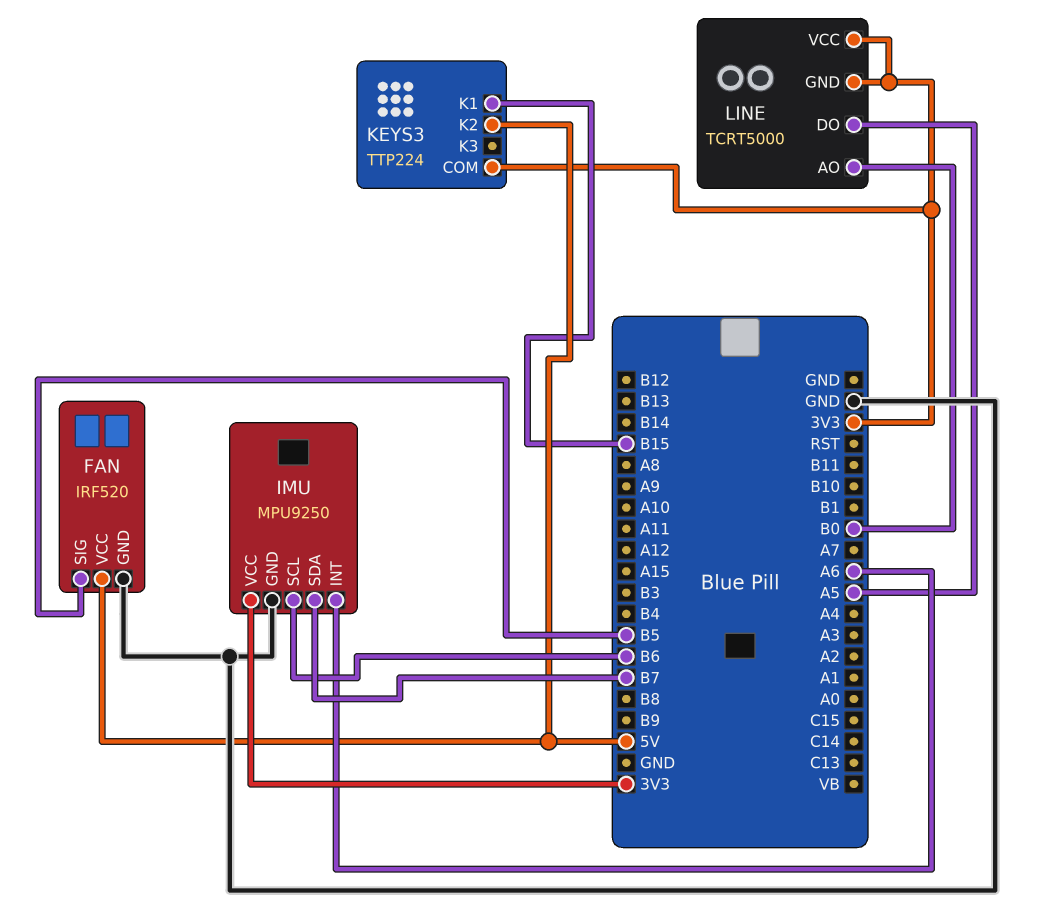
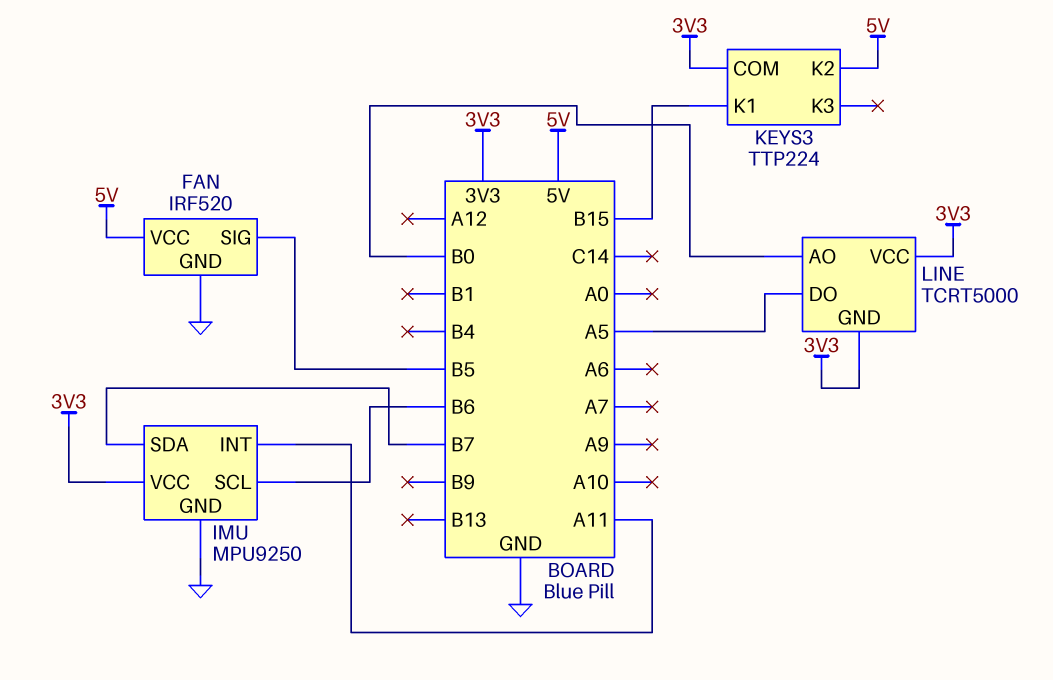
IMU pin INT: A6 -> A11

